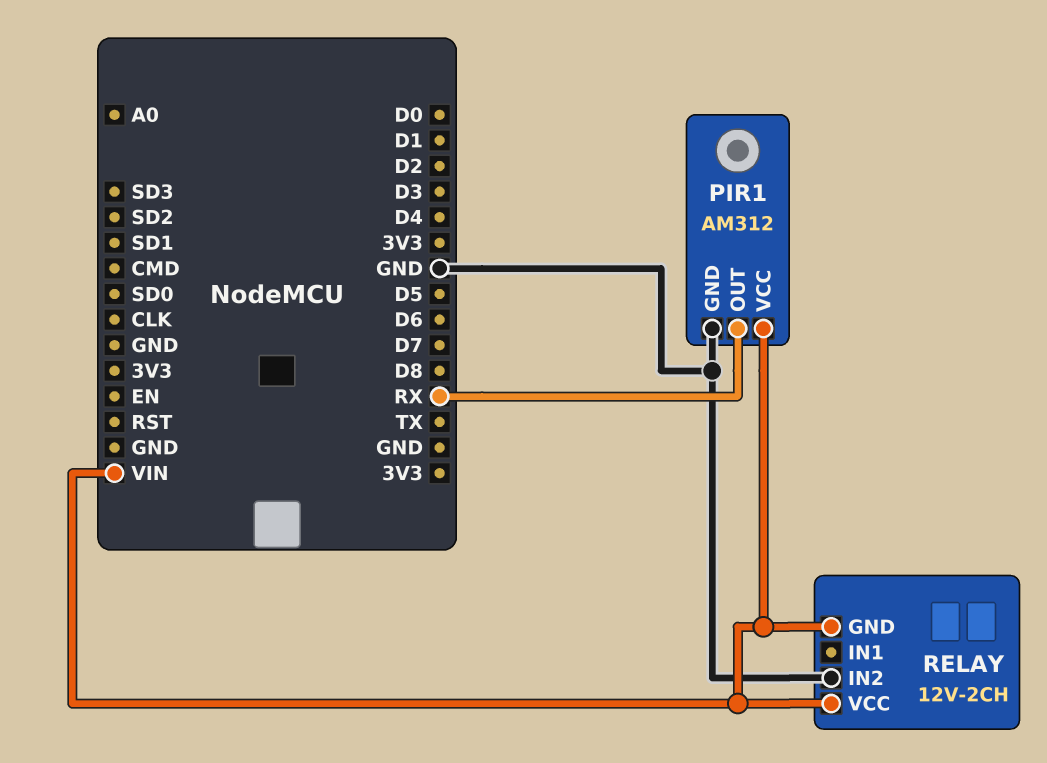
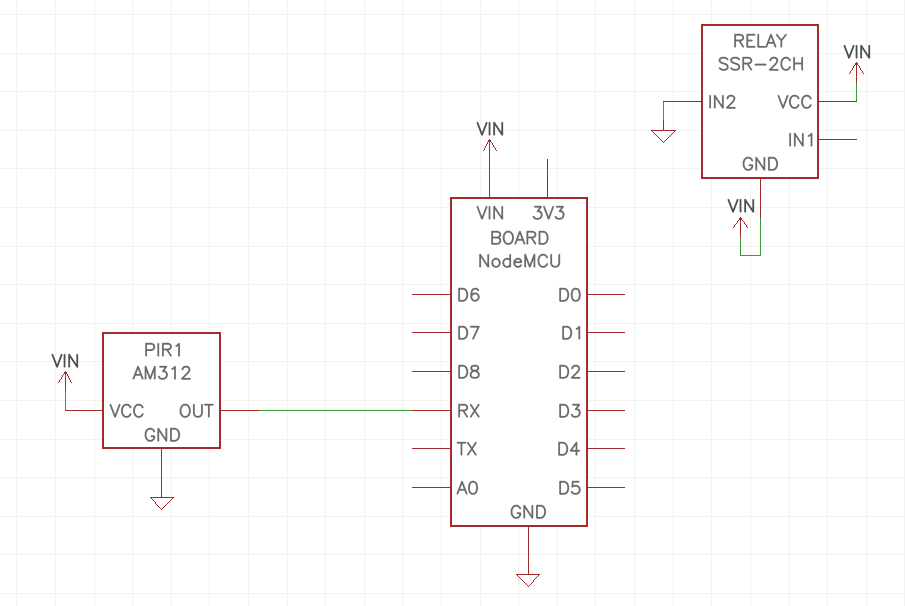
RELAY: 12V-2CH -> SSR-2CH

